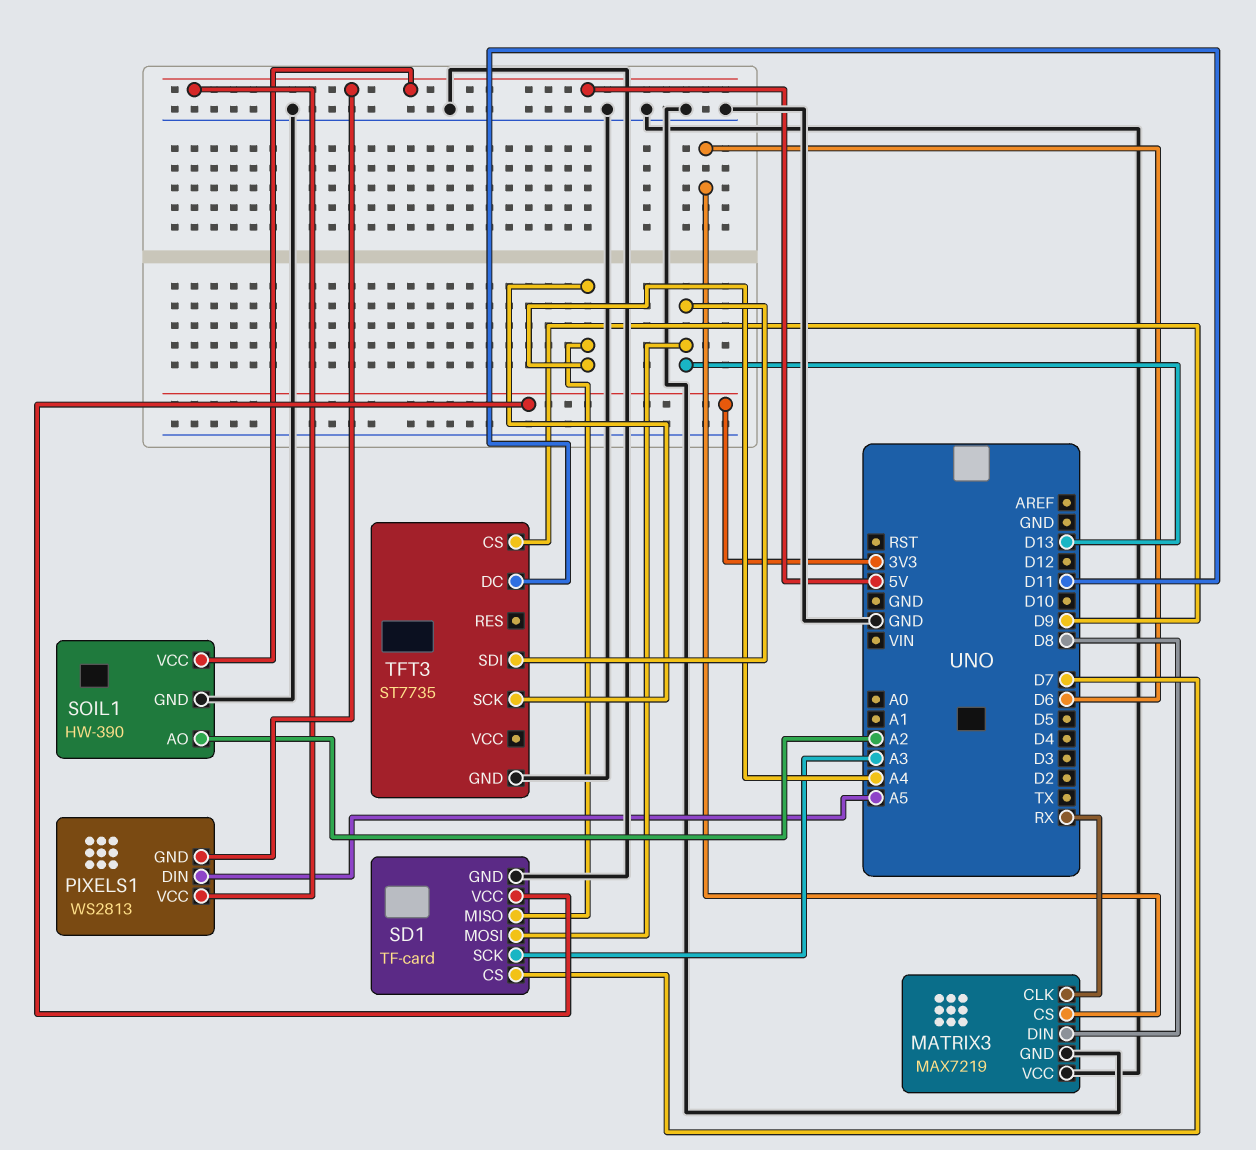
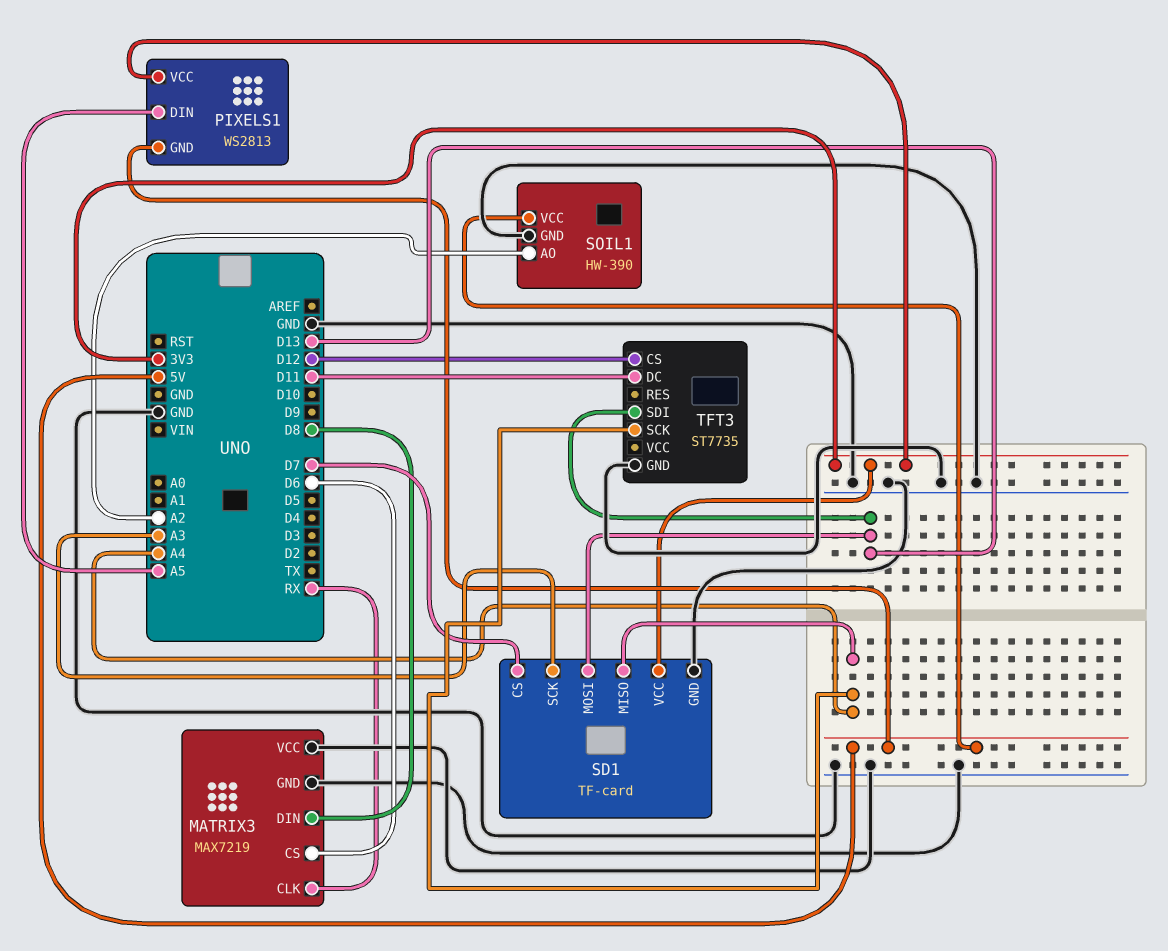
PIXELS1 pin VCC: 5V -> 3V3
TFT3 pin CS: D9 -> D12

